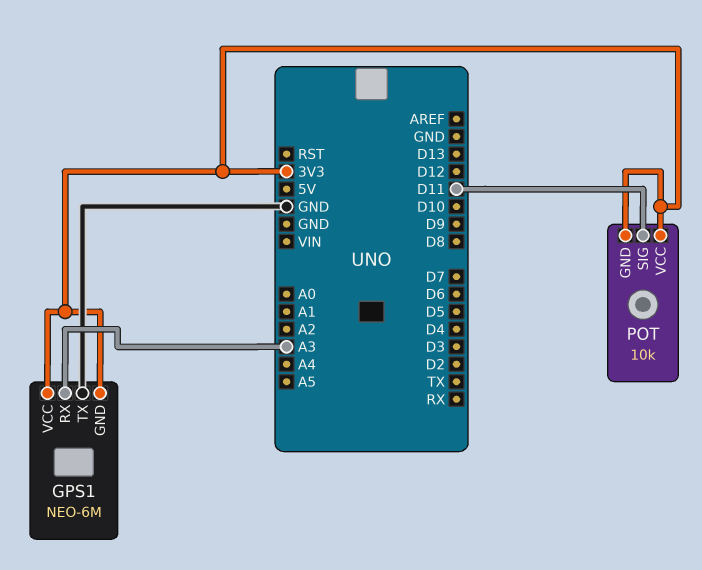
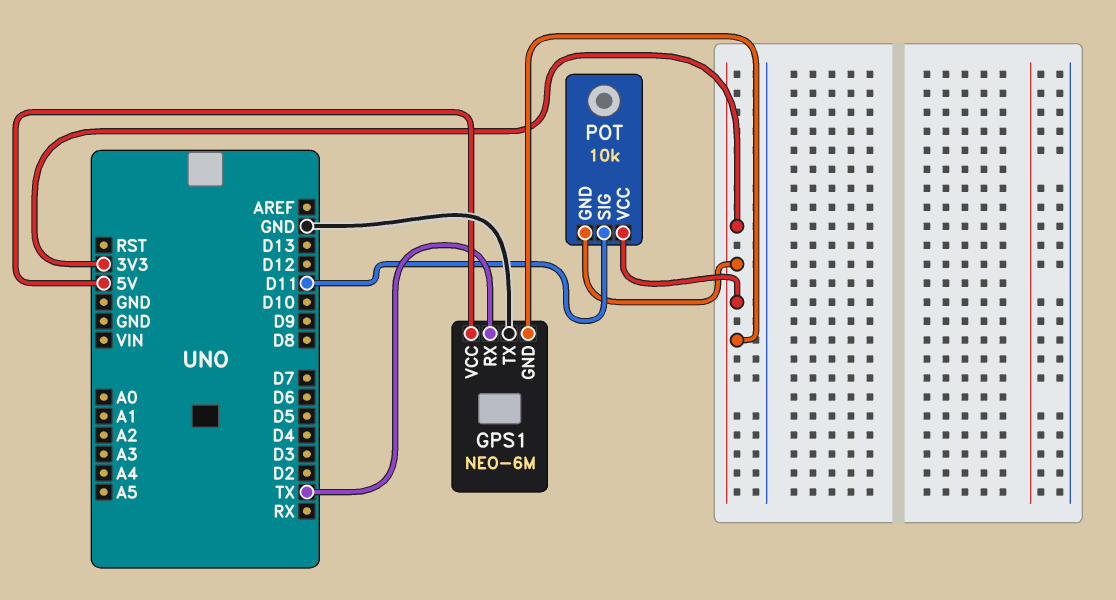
GPS1 pin RX: A3 -> TX
GPS1 pin VCC: 3V3 -> 5V

